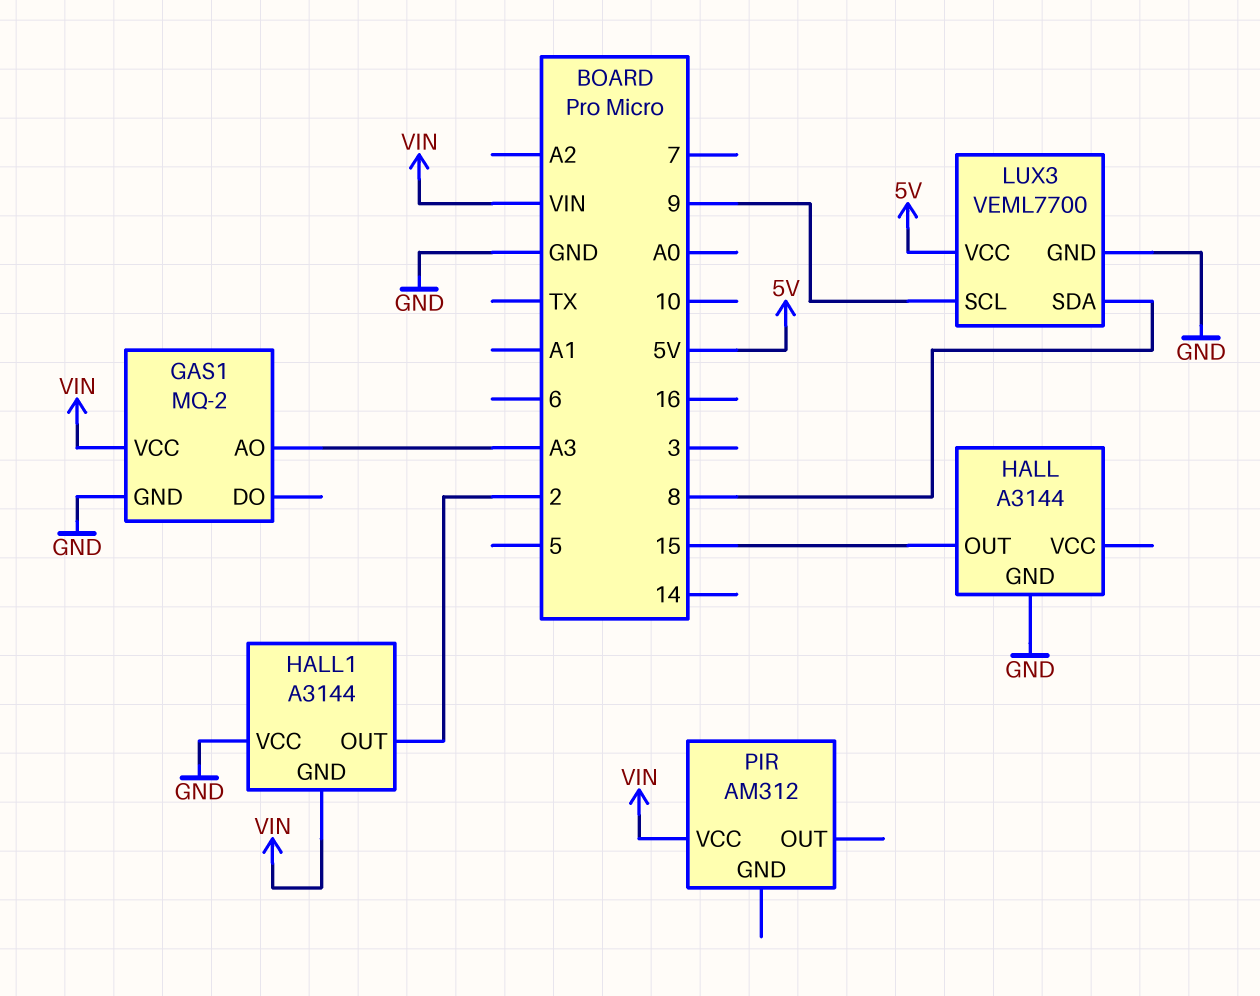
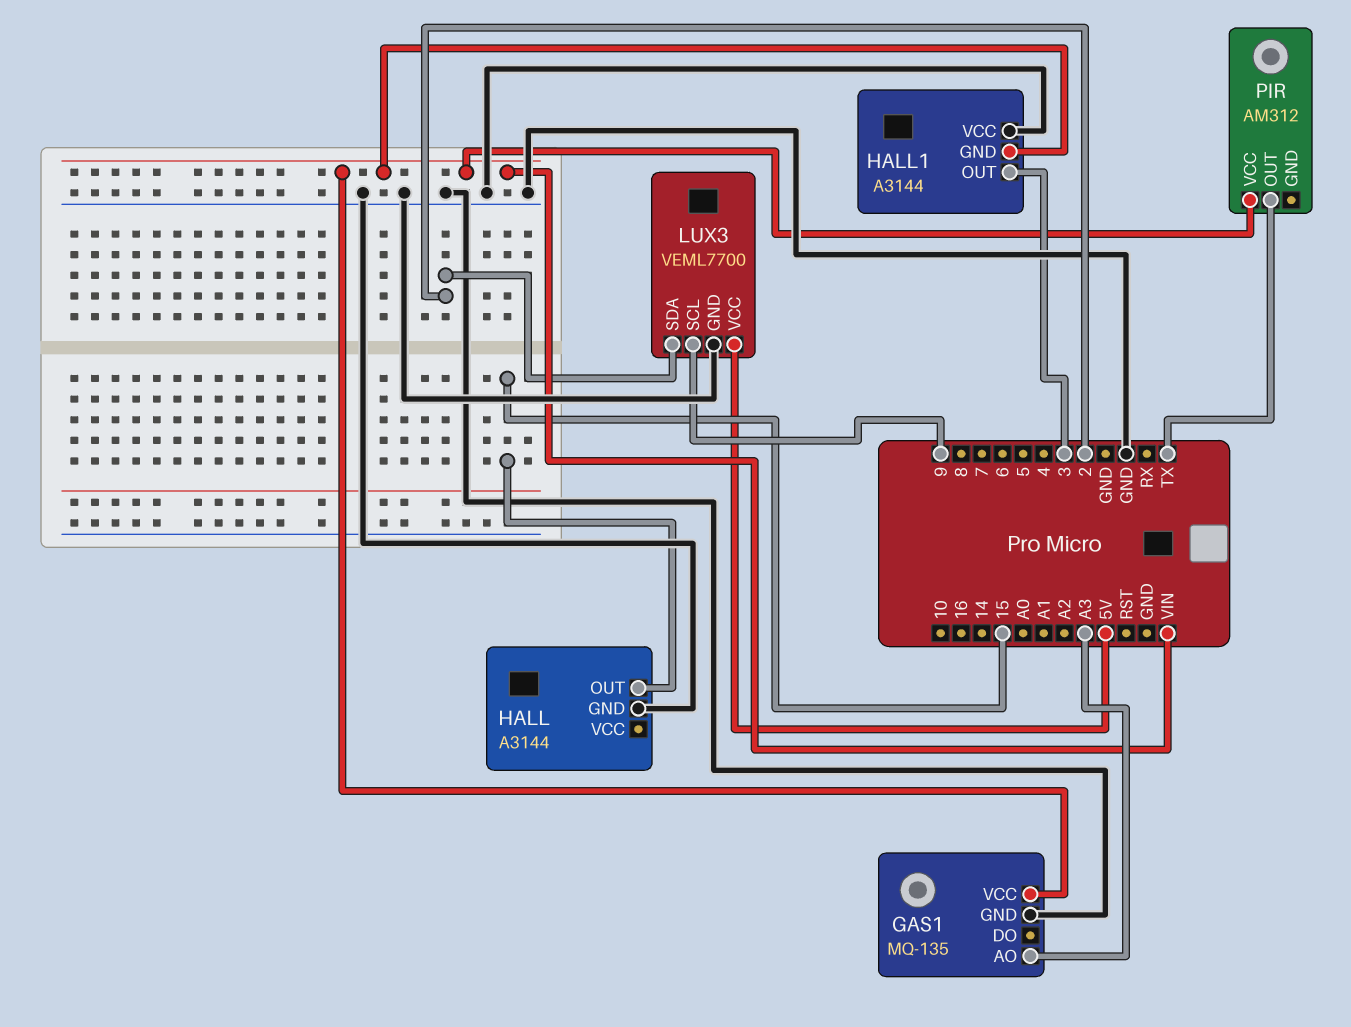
GAS1: MQ-2 -> MQ-135
HALL1 pin OUT: 2 -> 3
LUX3 pin SDA: 8 -> 2
PIR pin OUT: none -> TX

